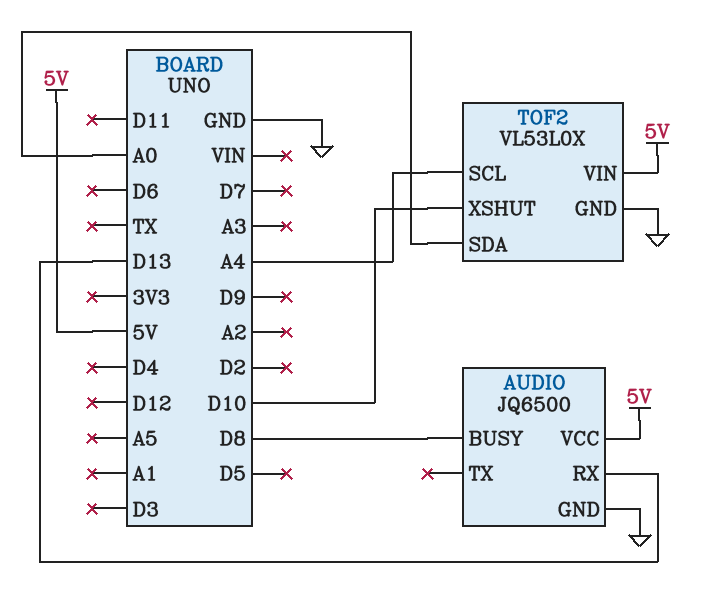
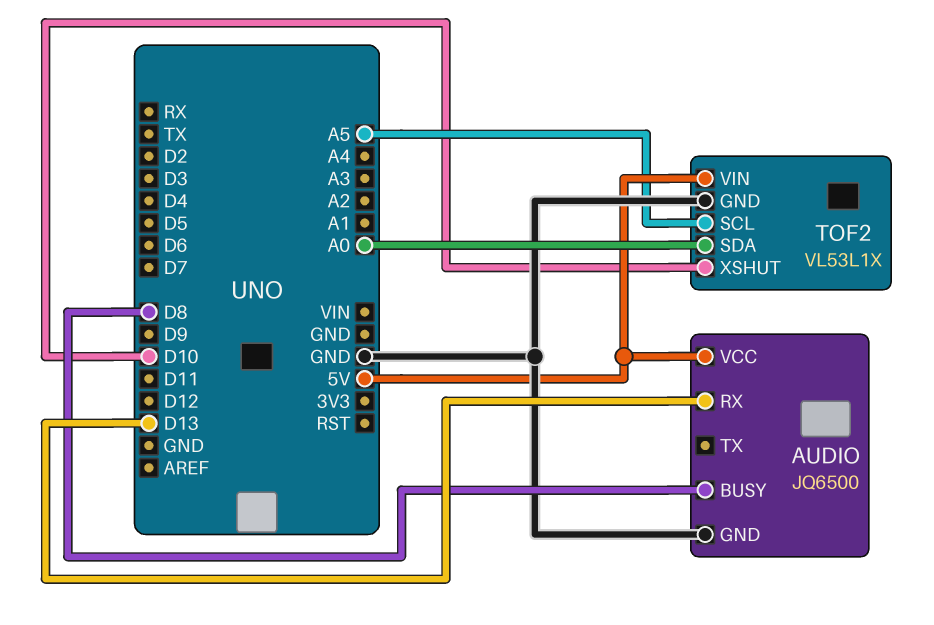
TOF2: VL53L0X -> VL53L1X
TOF2 pin SCL: A4 -> A5

